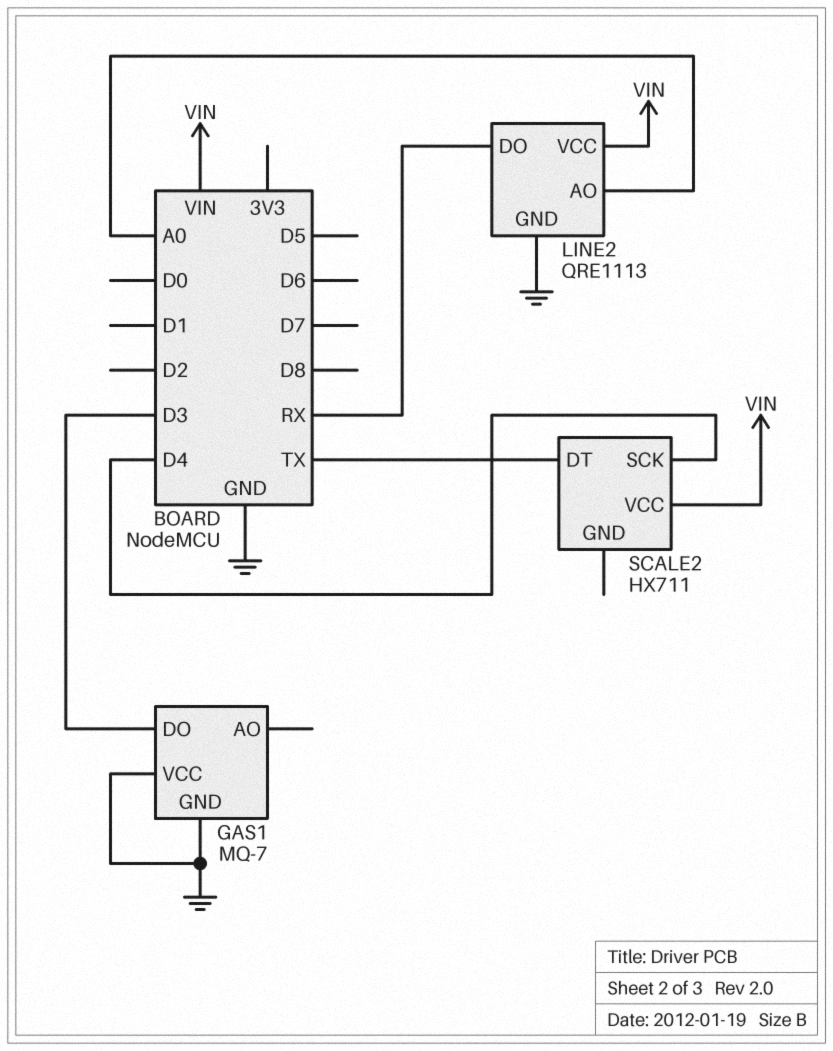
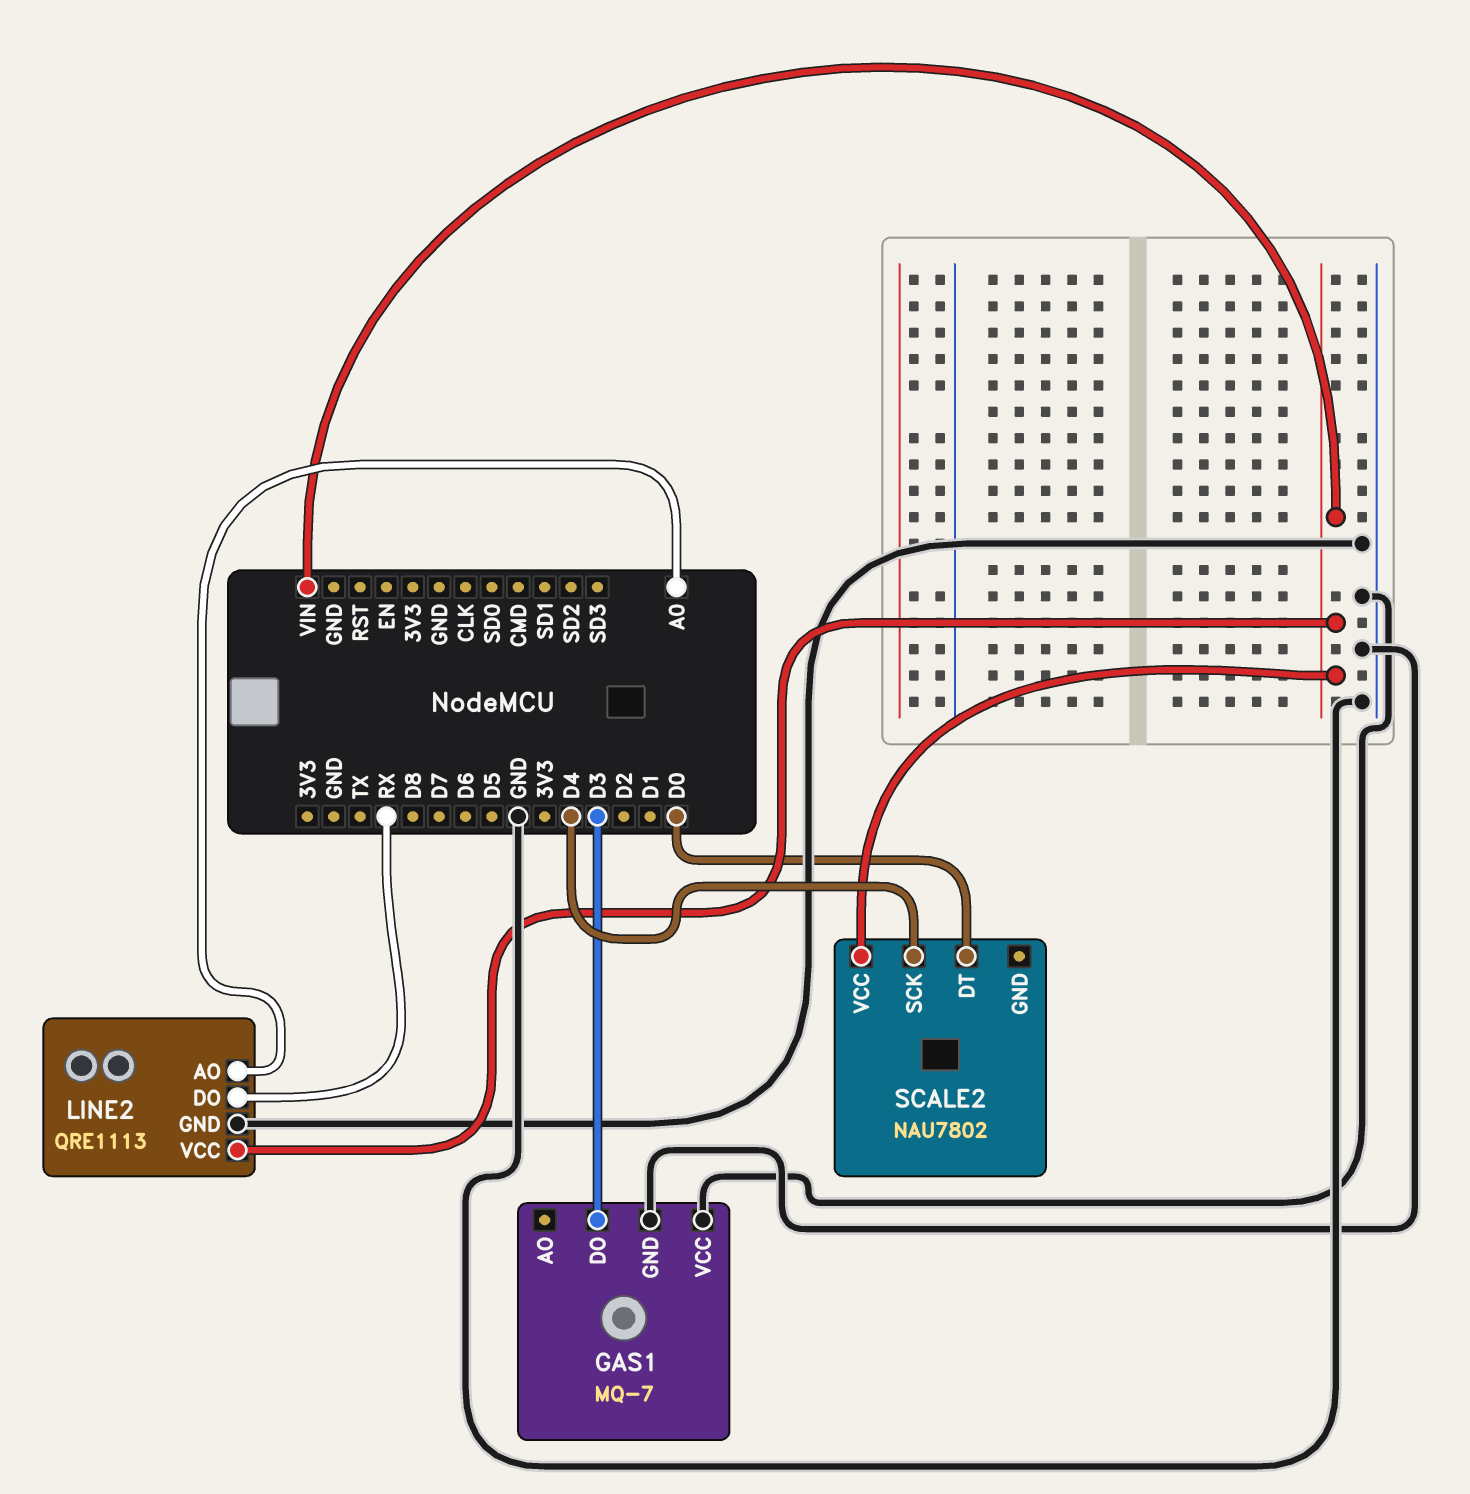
SCALE2: HX711 -> NAU7802
SCALE2 pin DT: TX -> D0

